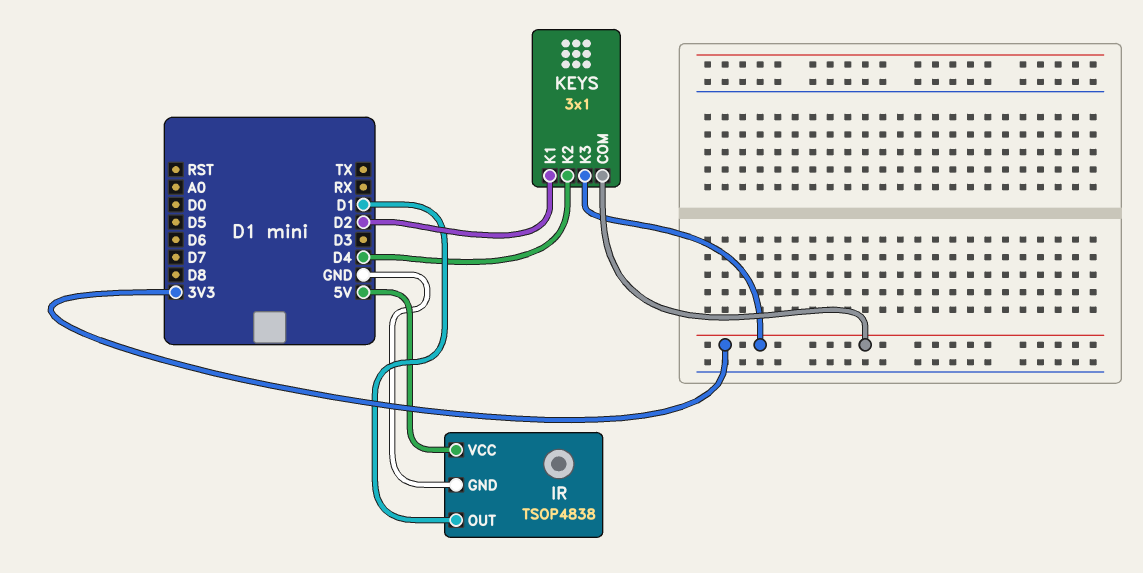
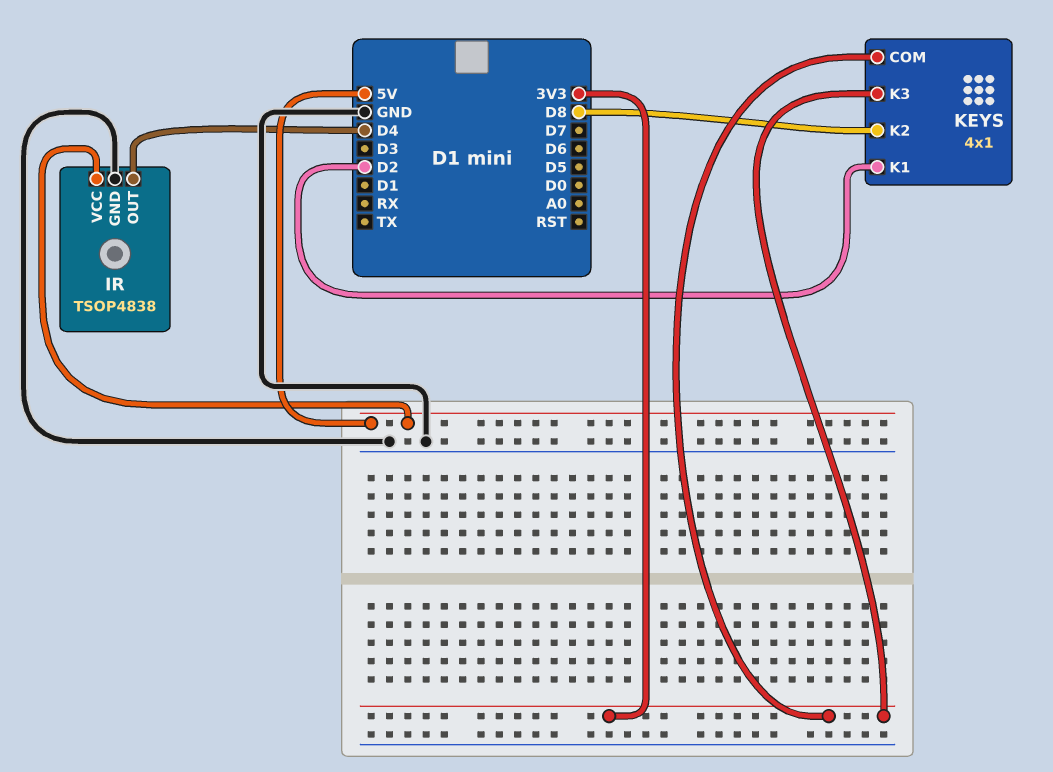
IR pin OUT: D1 -> D4
KEYS: 3x1 -> 4x1
KEYS pin K2: D4 -> D8

